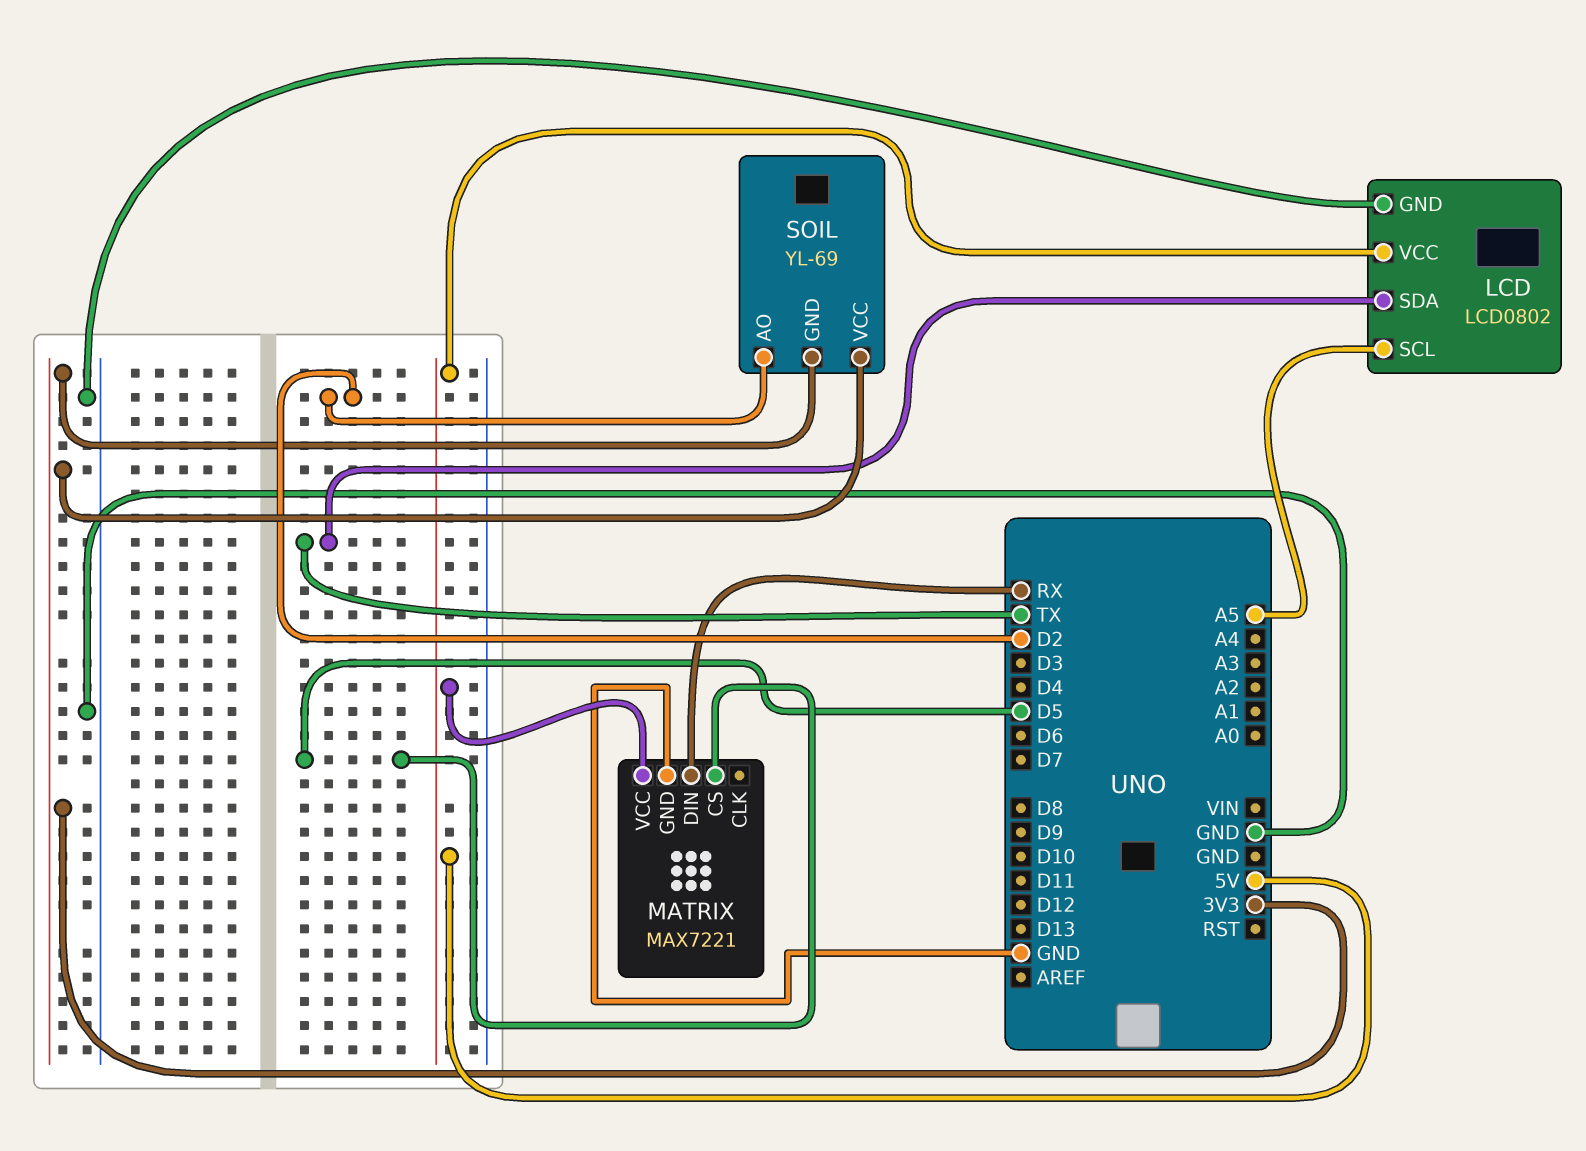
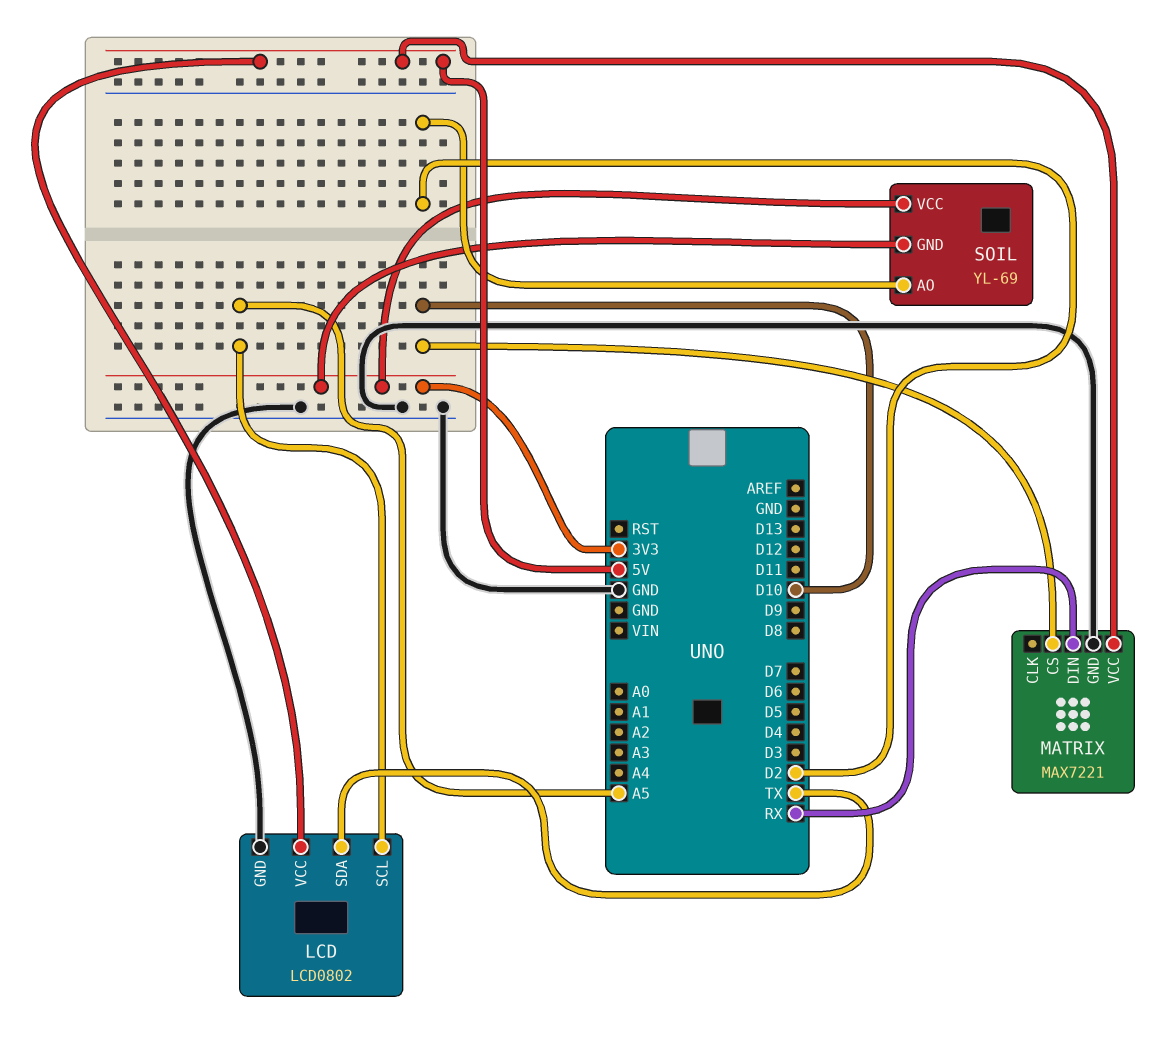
MATRIX pin CS: D5 -> D10

